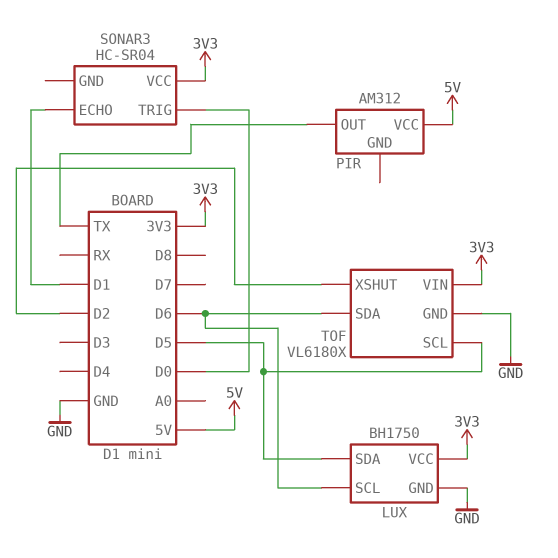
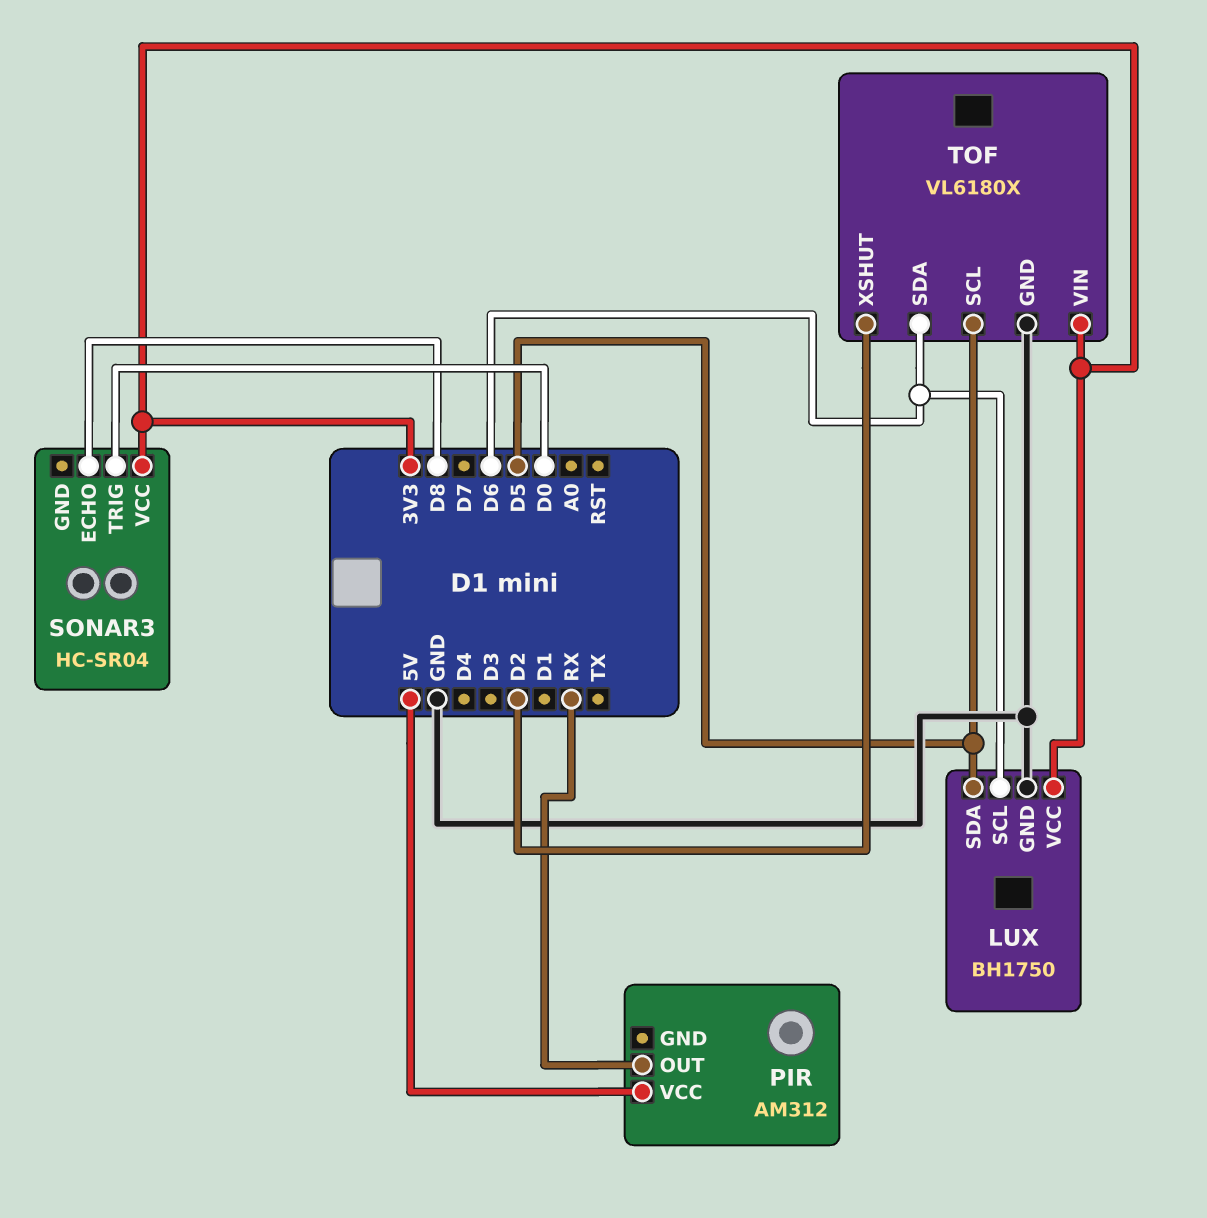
PIR pin OUT: TX -> RX
SONAR3 pin ECHO: D1 -> D8

